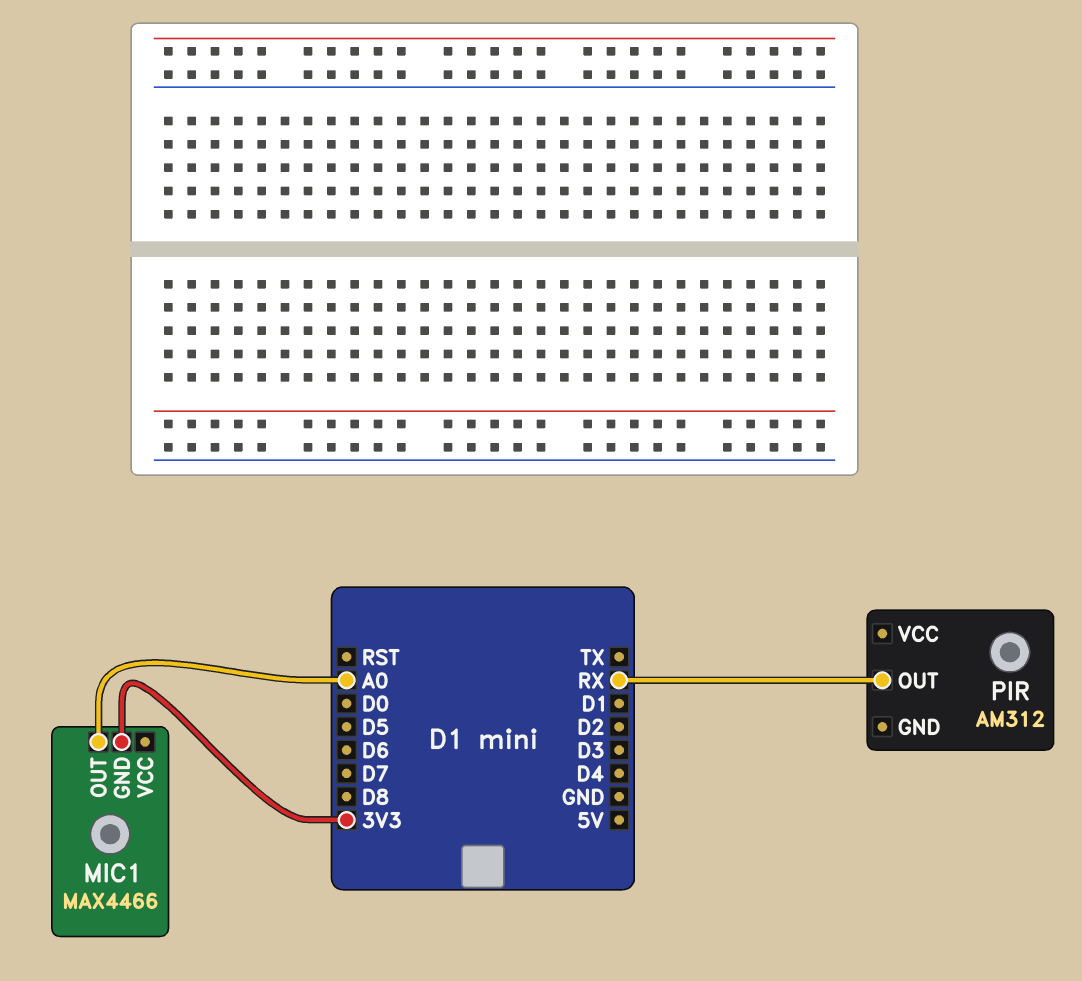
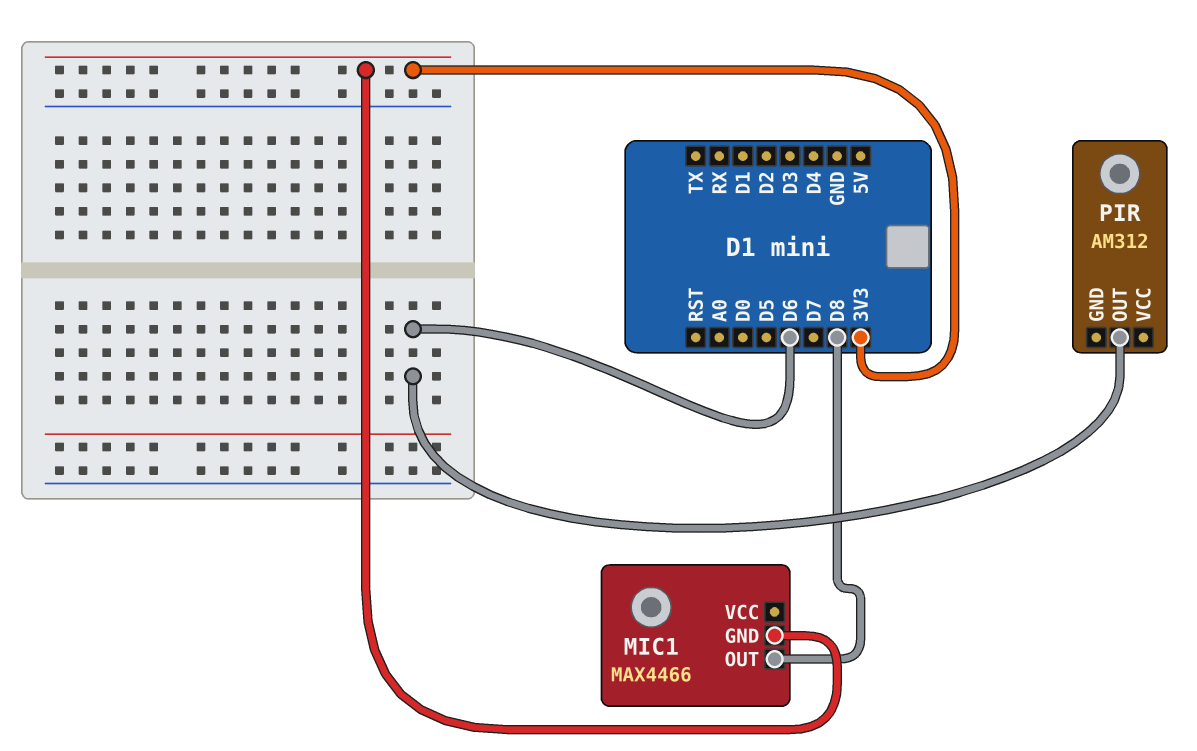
MIC1 pin OUT: A0 -> D8
PIR pin OUT: RX -> D6

